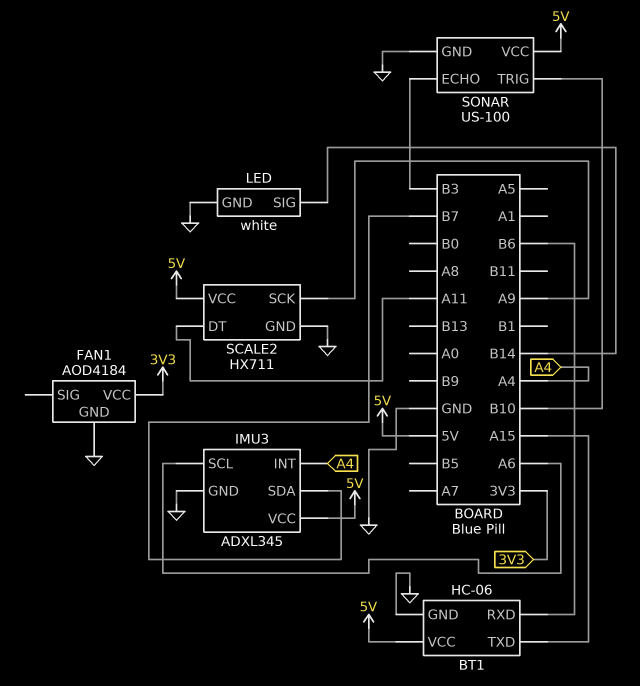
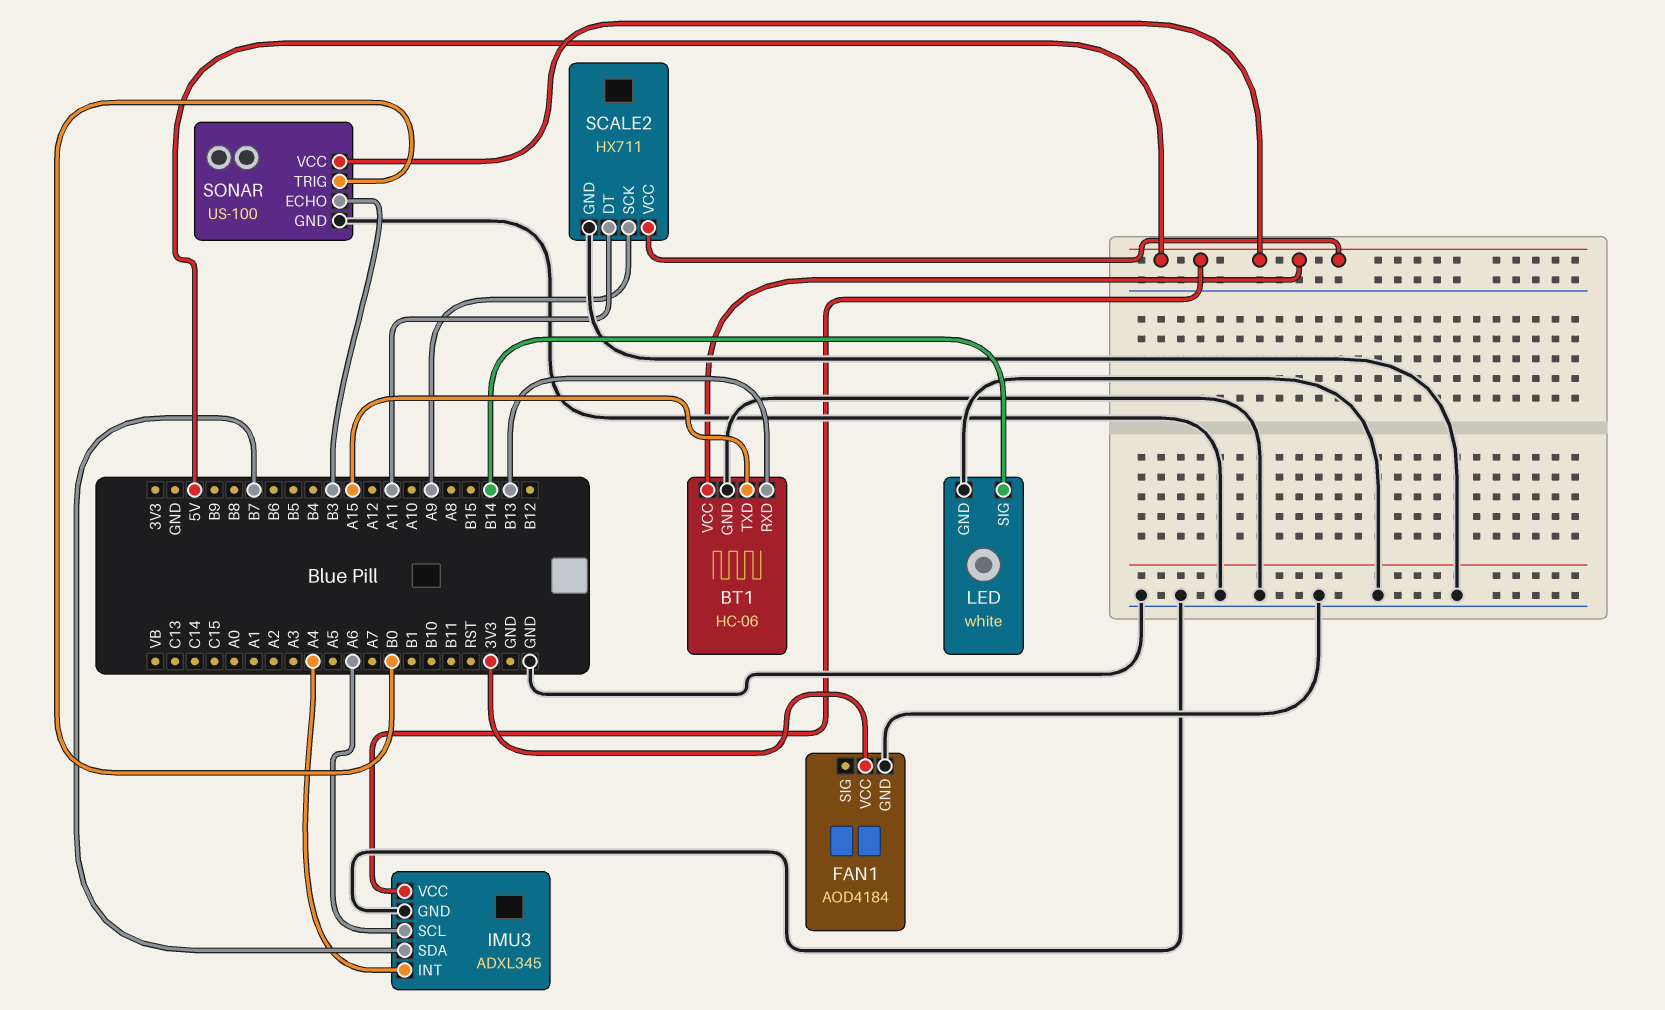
BT1 pin RXD: B6 -> B13
SONAR pin TRIG: B10 -> B0

